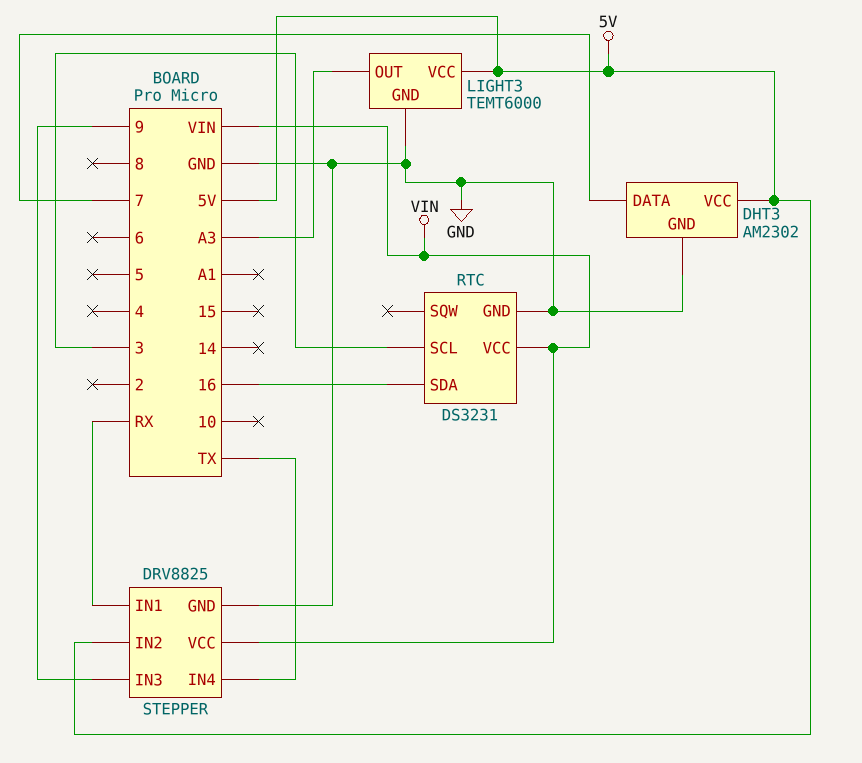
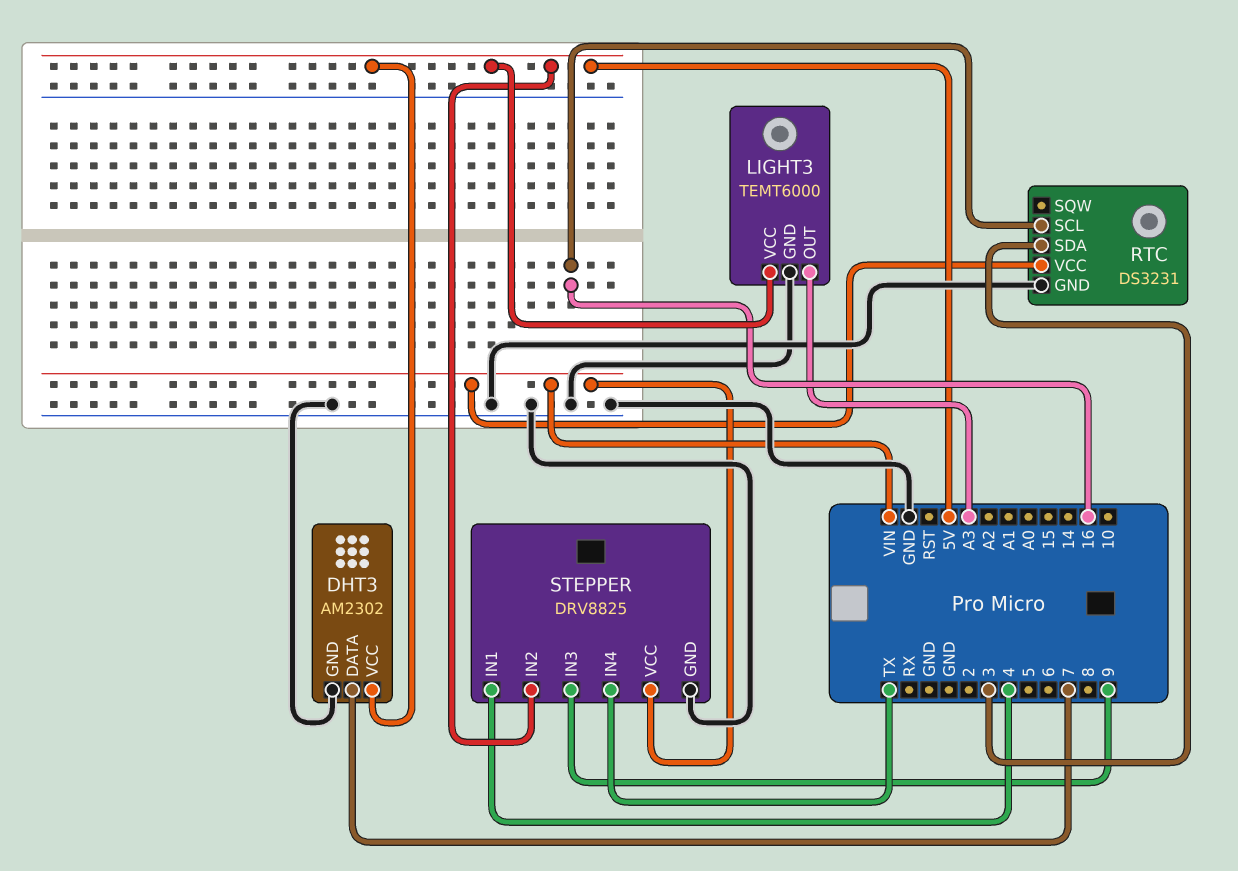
RTC pin SCL: 3 -> 16
RTC pin SDA: 16 -> 3
STEPPER pin IN1: RX -> 4

